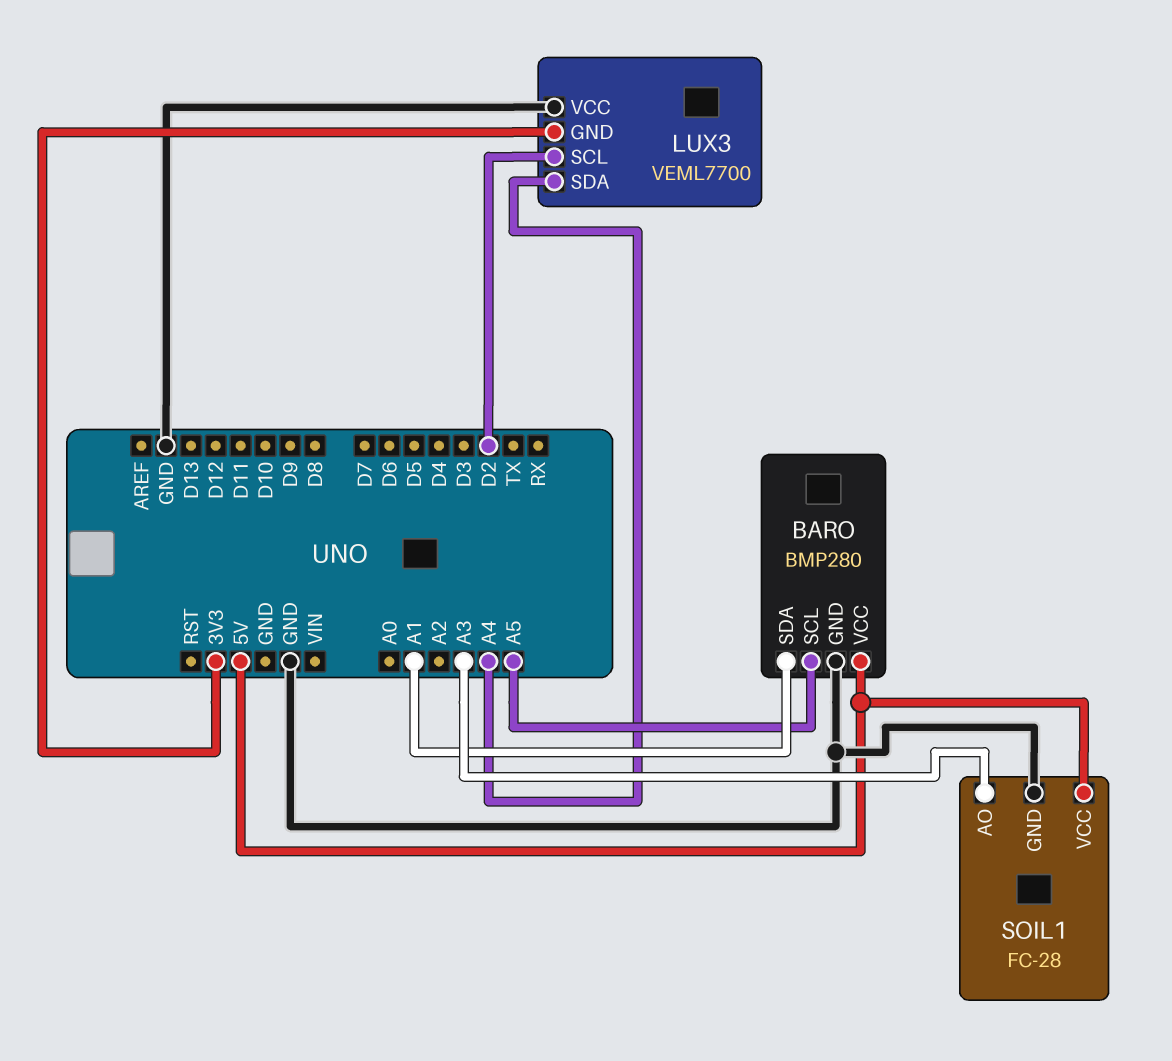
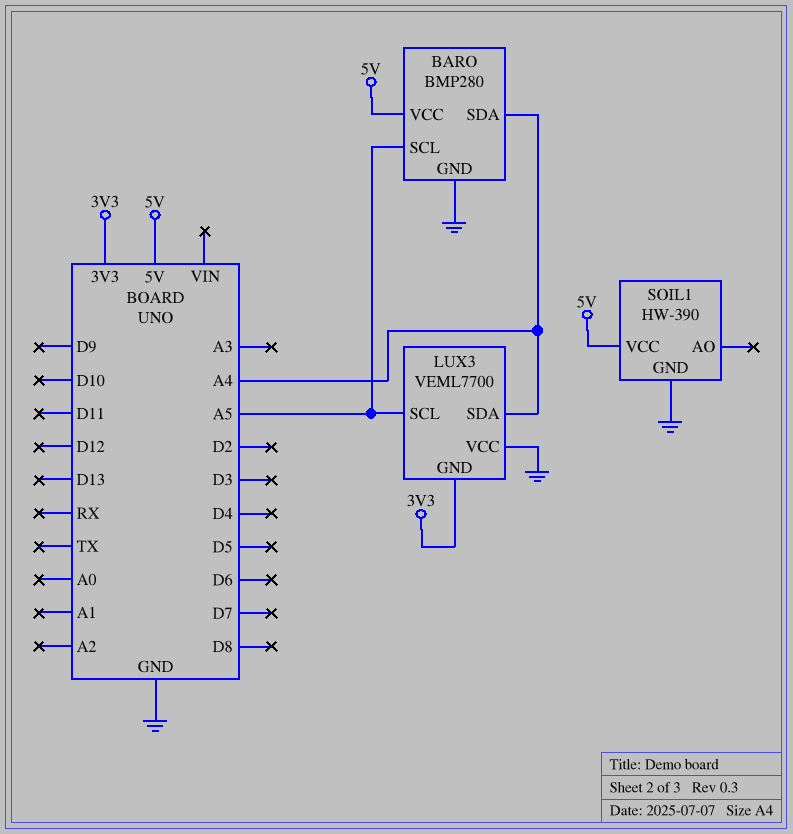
BARO pin SDA: A1 -> A4
LUX3 pin SCL: D2 -> A5
SOIL1: FC-28 -> HW-390
SOIL1 pin AO: A3 -> none

